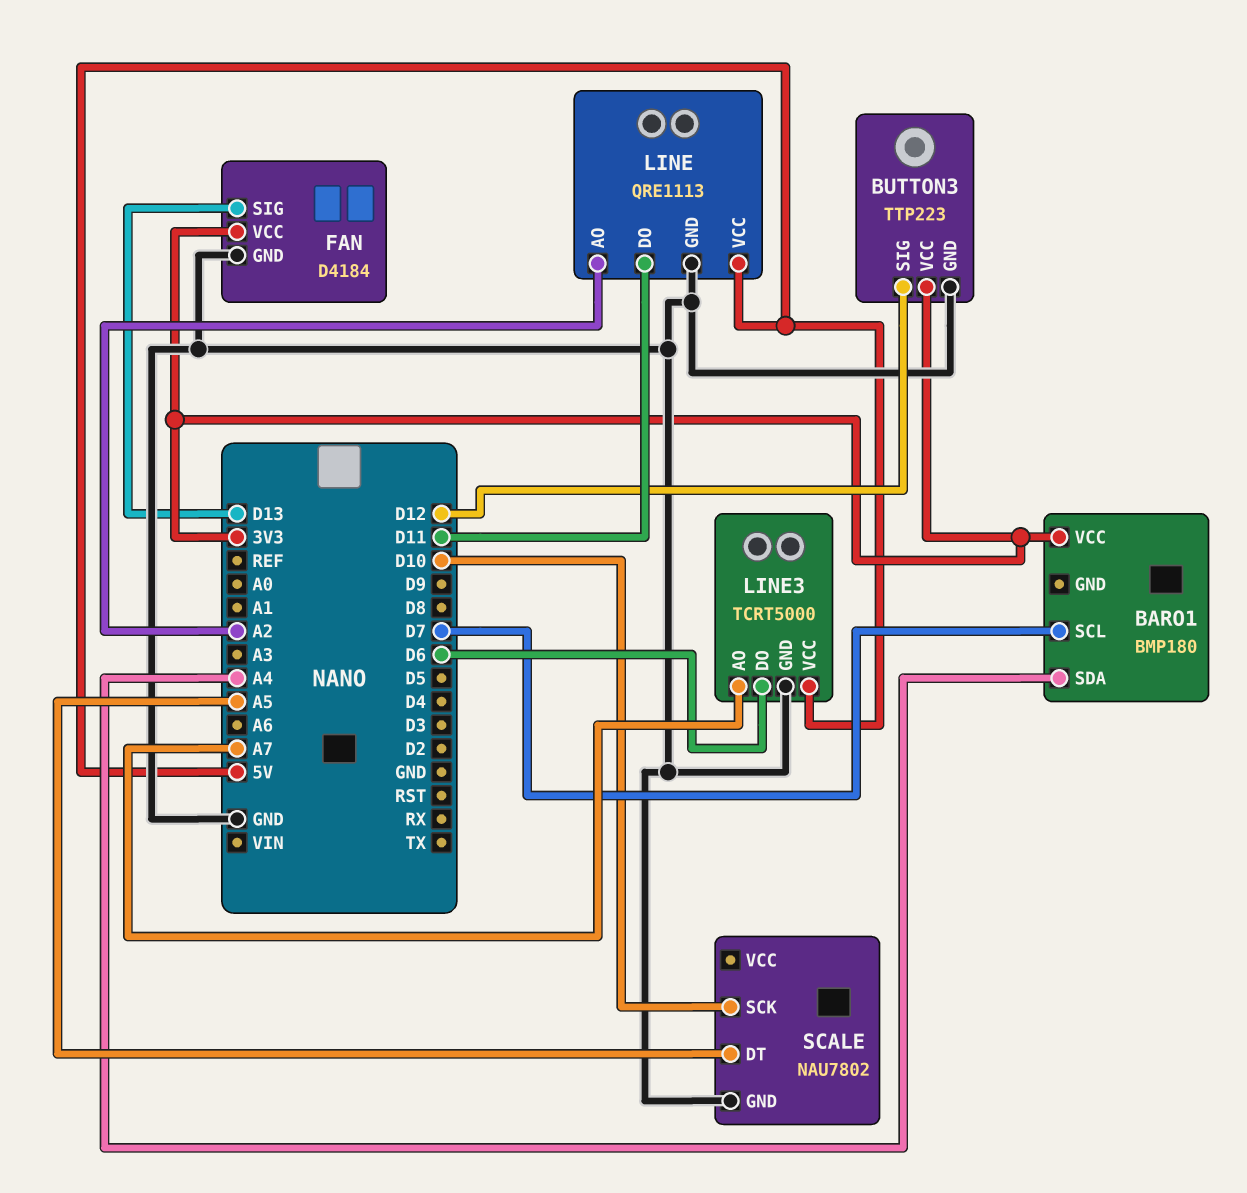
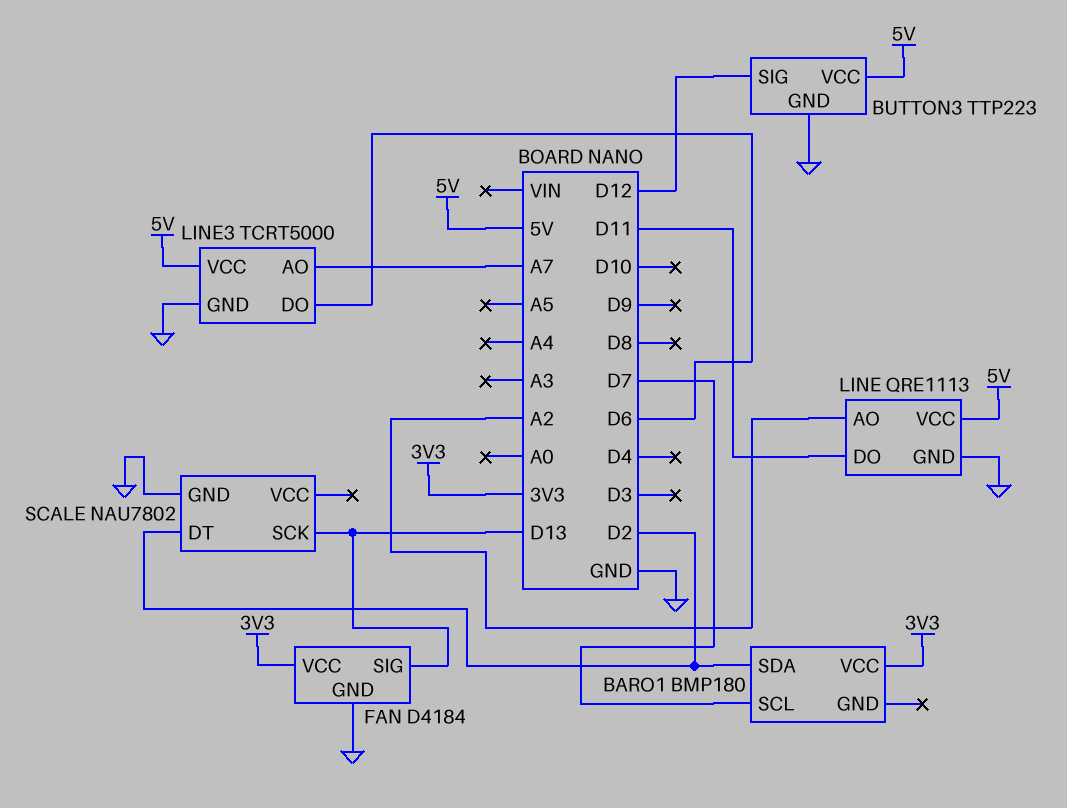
BARO1 pin SDA: A4 -> D2
BUTTON3 pin VCC: 3V3 -> 5V
SCALE pin DT: A5 -> D2
SCALE pin SCK: D10 -> D13

